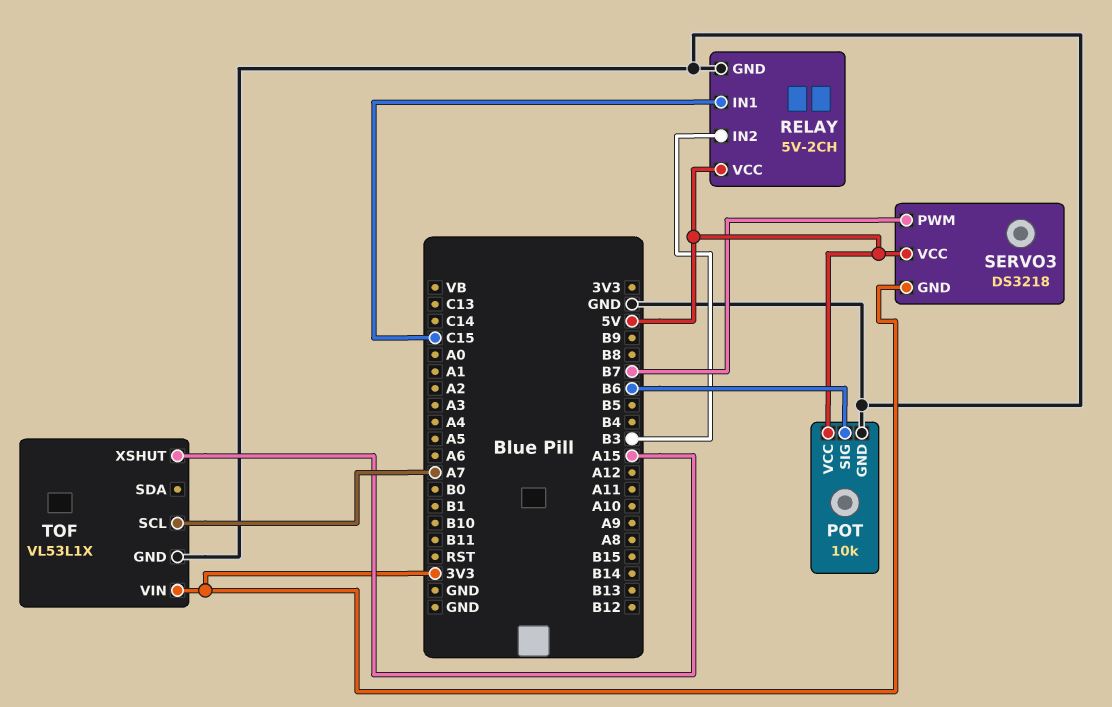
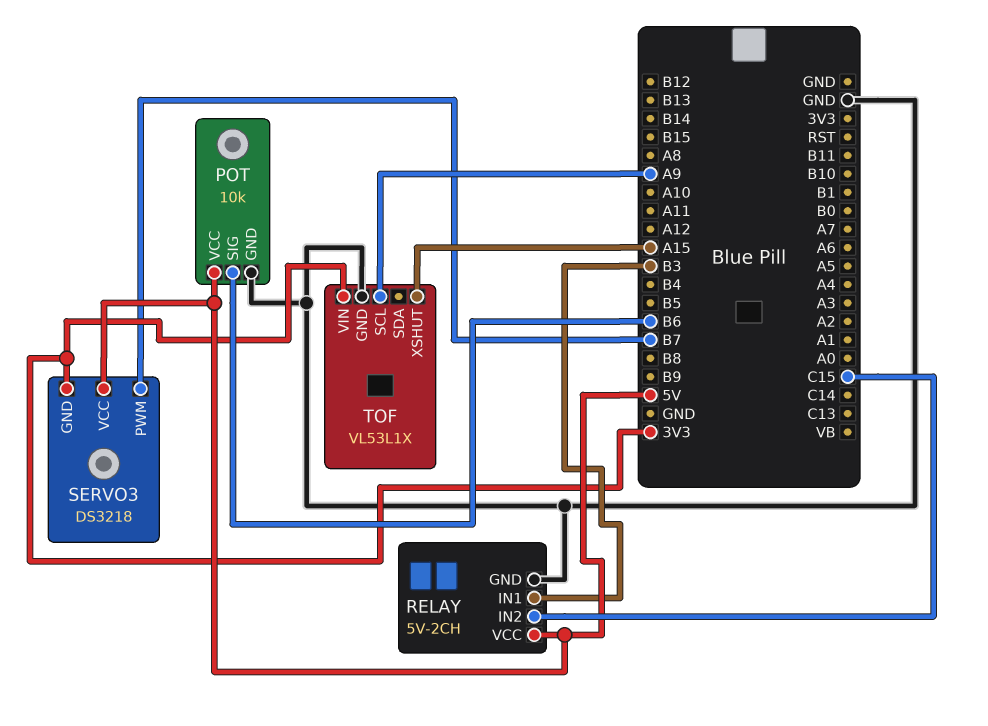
RELAY pin IN1: C15 -> B3
RELAY pin IN2: B3 -> C15
TOF pin SCL: A7 -> A9

